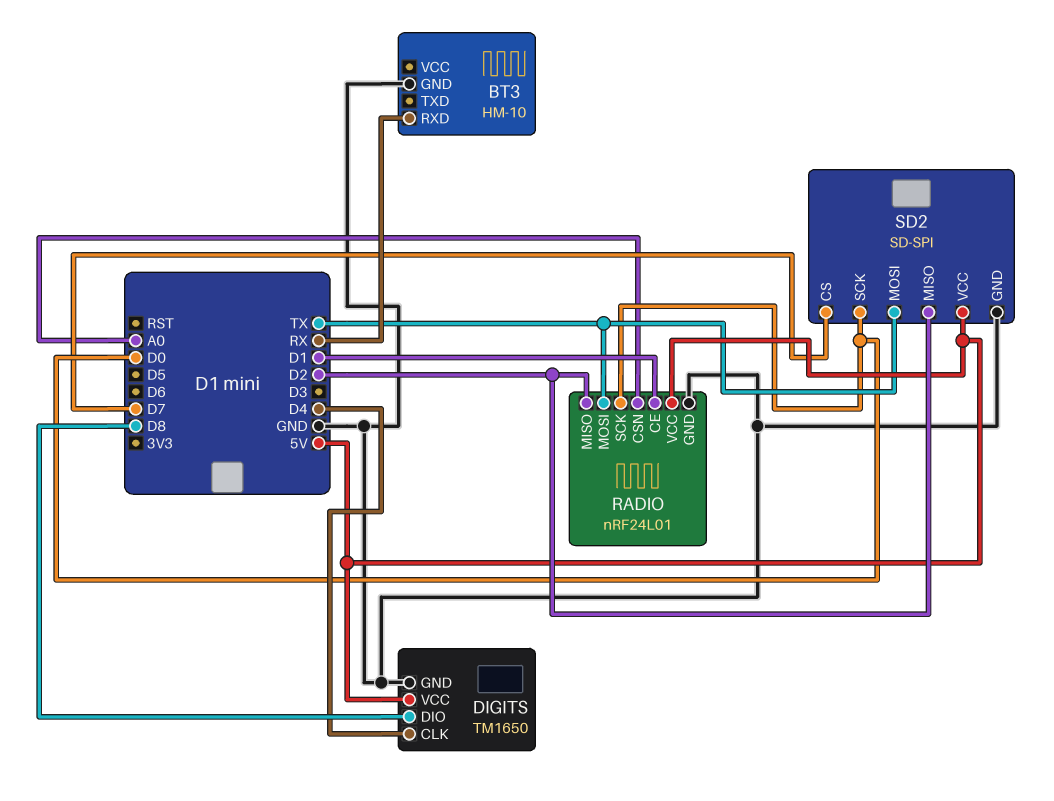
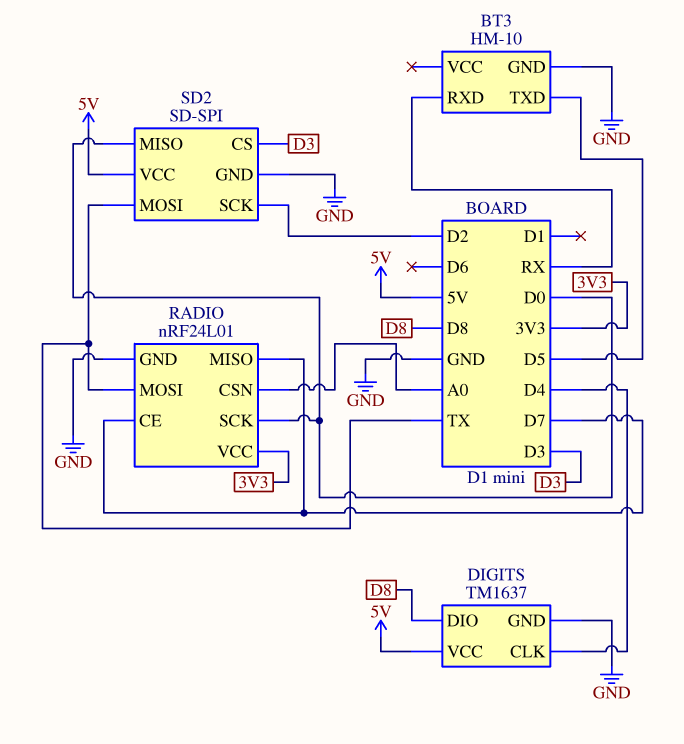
BT3 pin TXD: none -> D5
DIGITS: TM1650 -> TM1637
RADIO pin CE: D1 -> D7
RADIO pin MISO: D2 -> D7
RADIO pin VCC: 5V -> 3V3
SD2 pin CS: D7 -> D3
SD2 pin MISO: D2 -> D0
SD2 pin SCK: D0 -> D2

